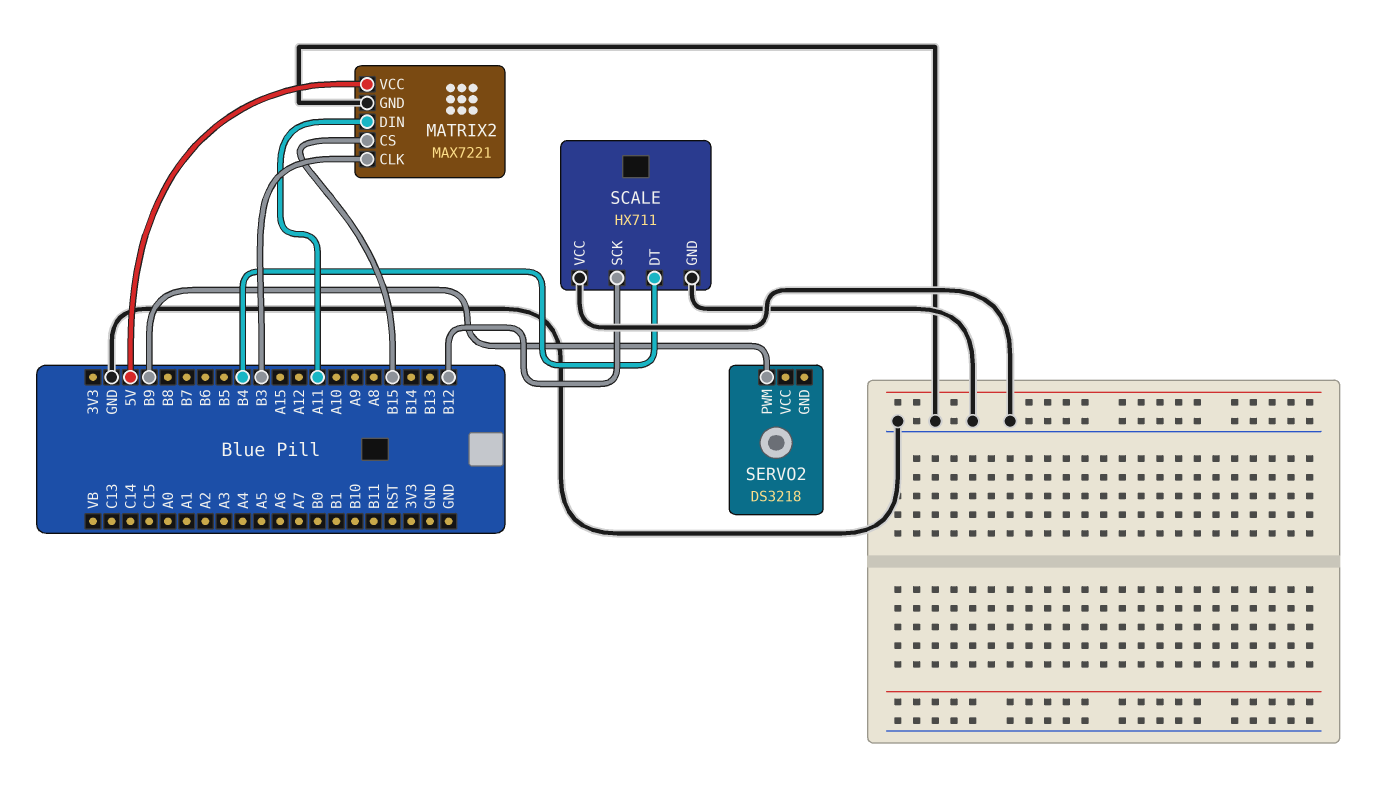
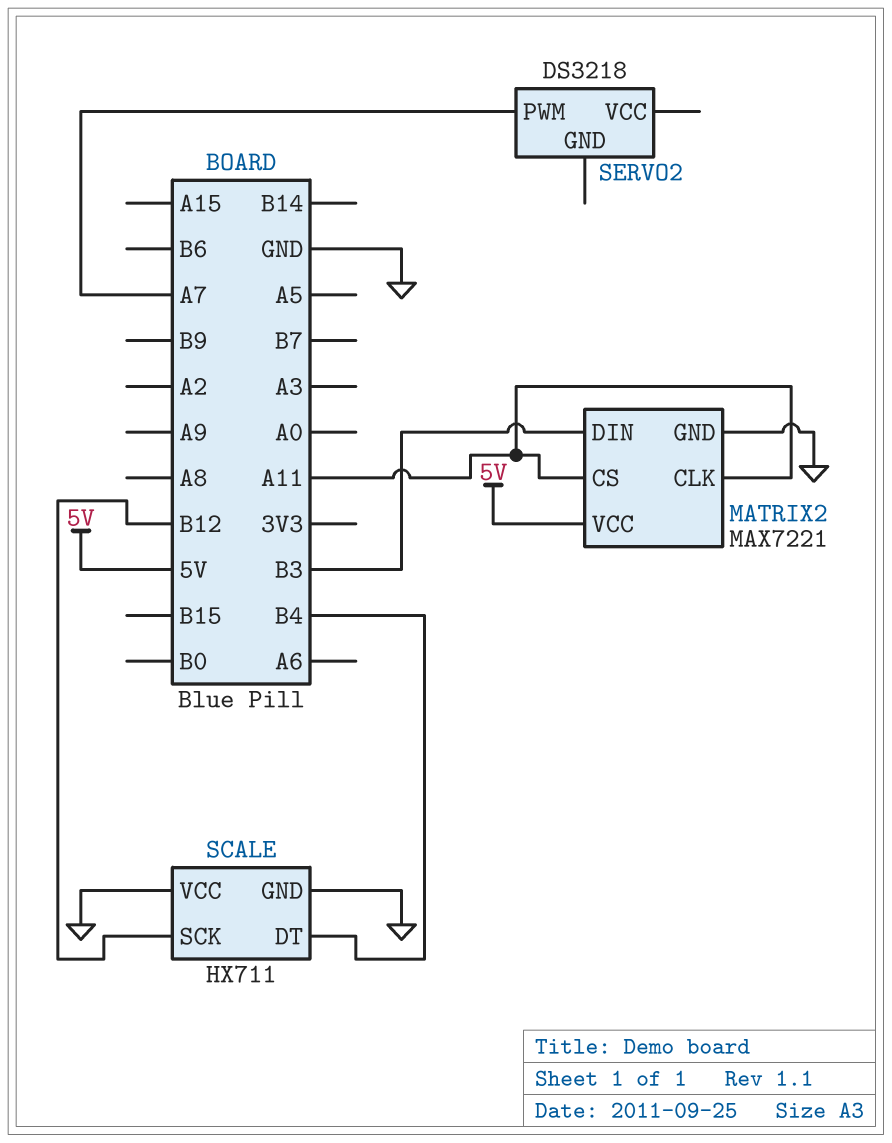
MATRIX2 pin CLK: B3 -> A11
MATRIX2 pin CS: B15 -> A11
MATRIX2 pin DIN: A11 -> B3
SERVO2 pin PWM: B9 -> A7

